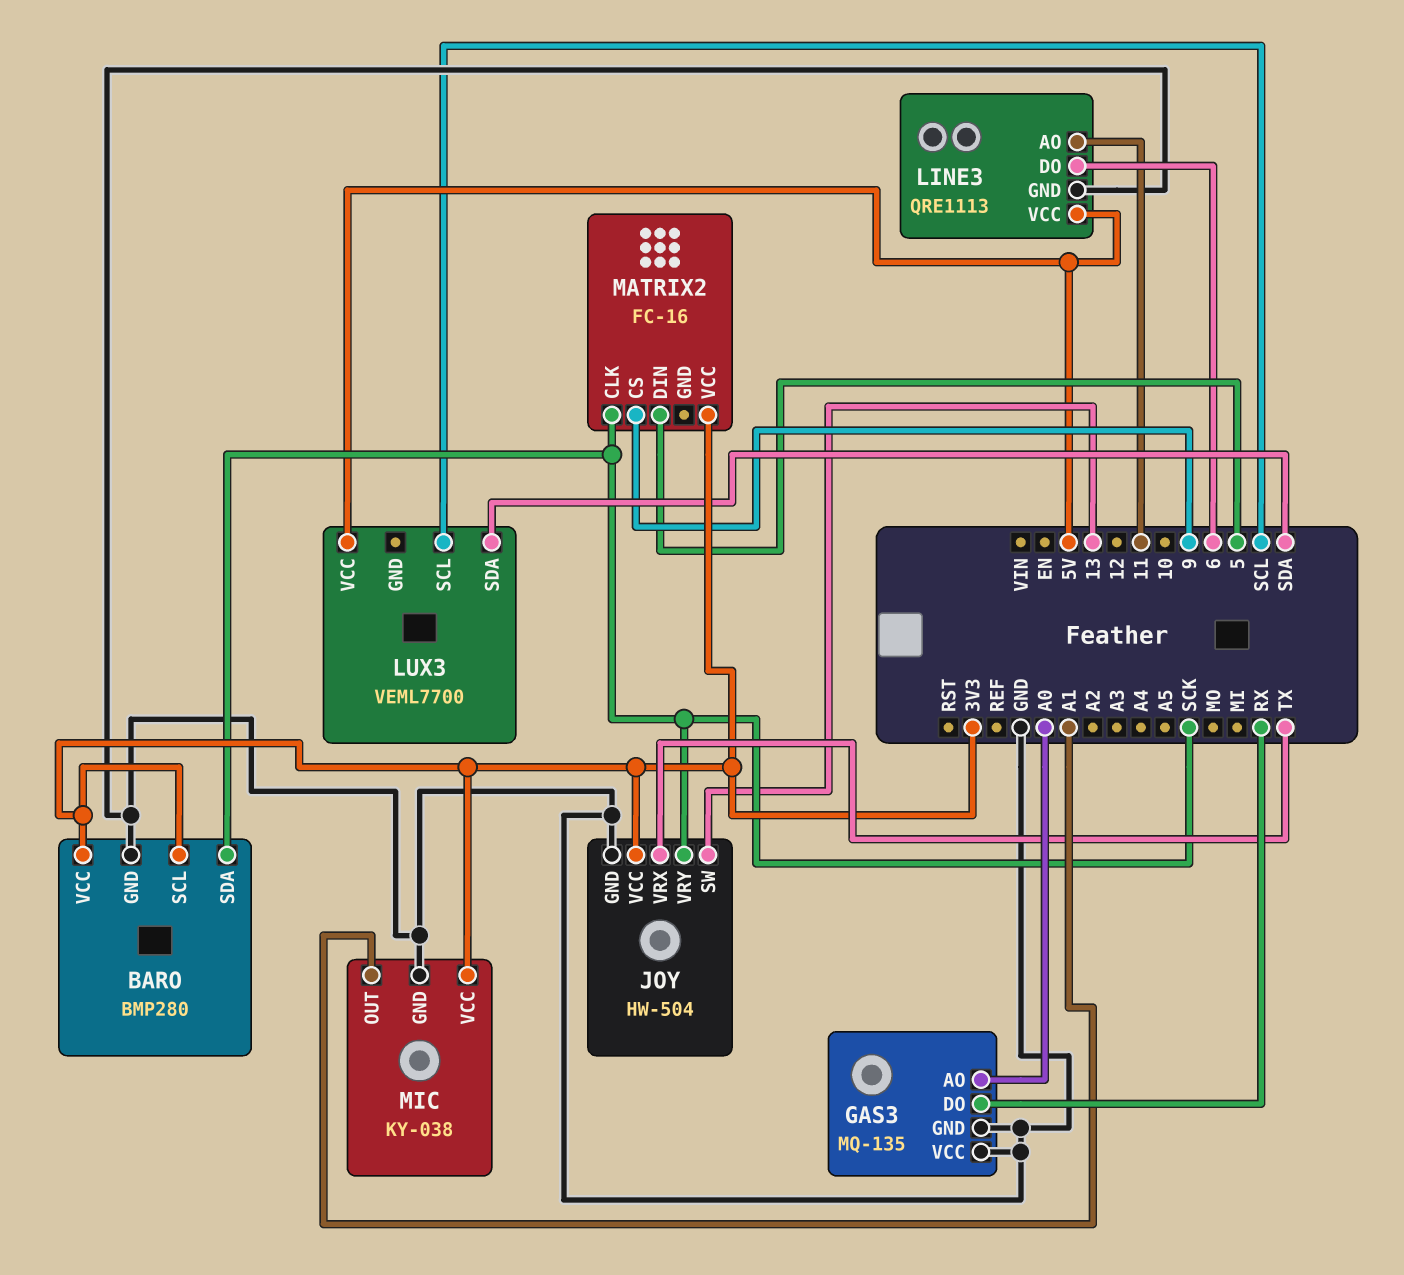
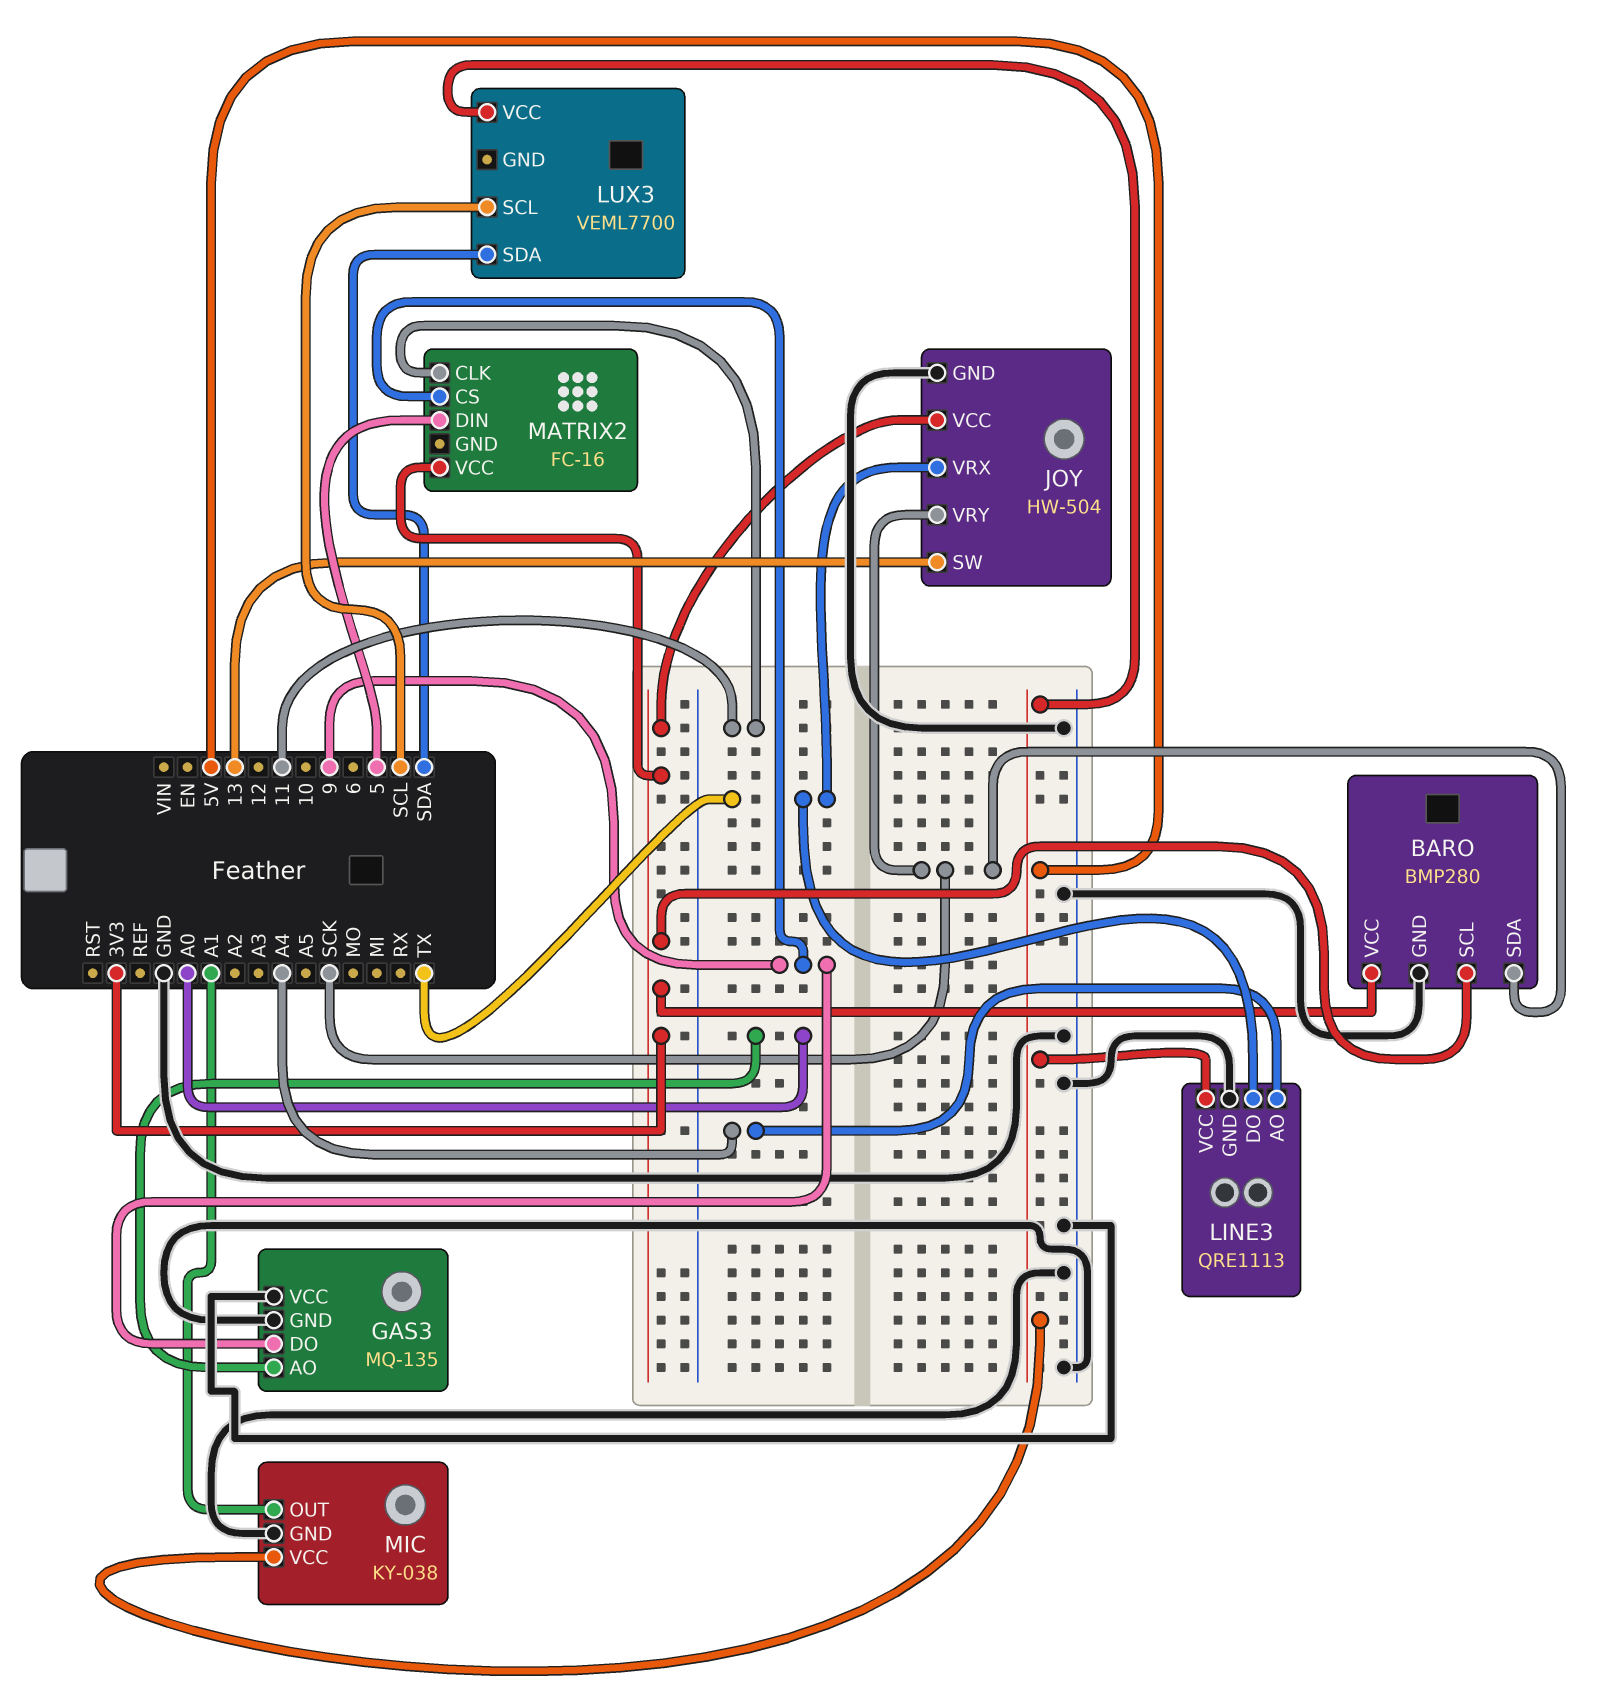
GAS3 pin DO: RX -> 9
LINE3 pin AO: 11 -> A4
LINE3 pin DO: 6 -> TX
MATRIX2 pin CLK: SCK -> 11
MIC pin VCC: 3V3 -> 5V

